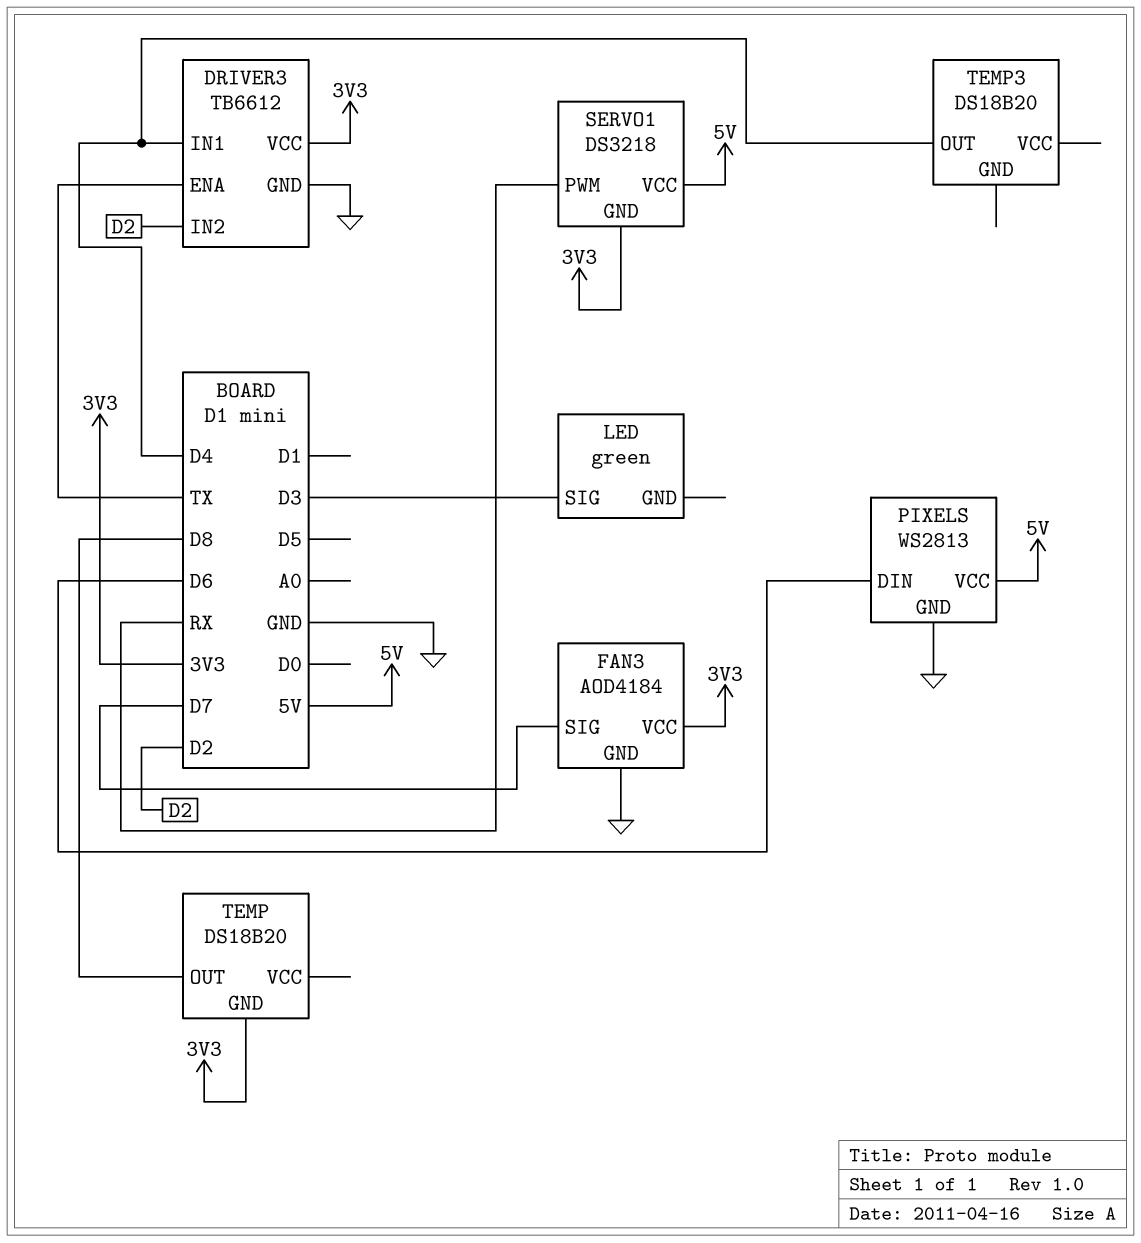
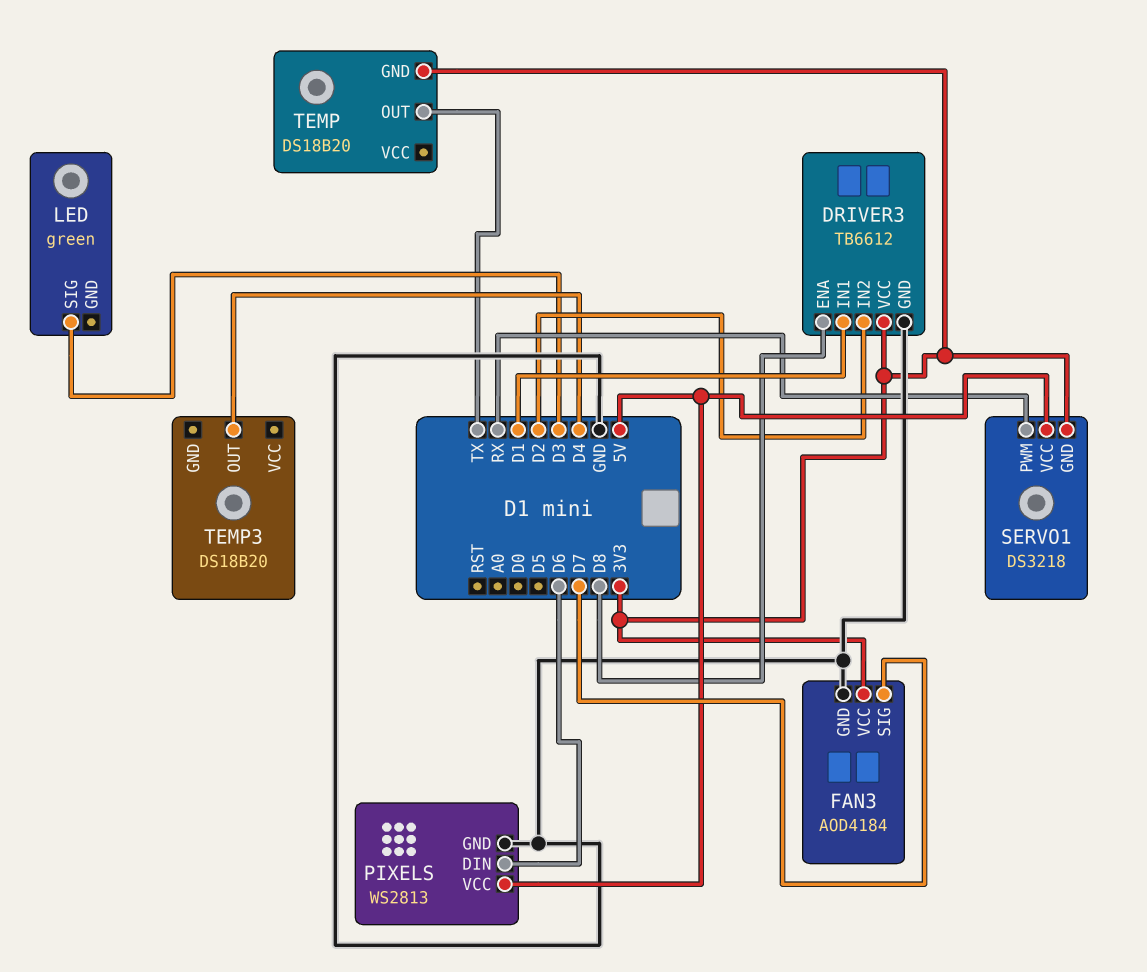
DRIVER3 pin ENA: TX -> D8
DRIVER3 pin IN1: D4 -> D1
TEMP pin OUT: D8 -> TX

